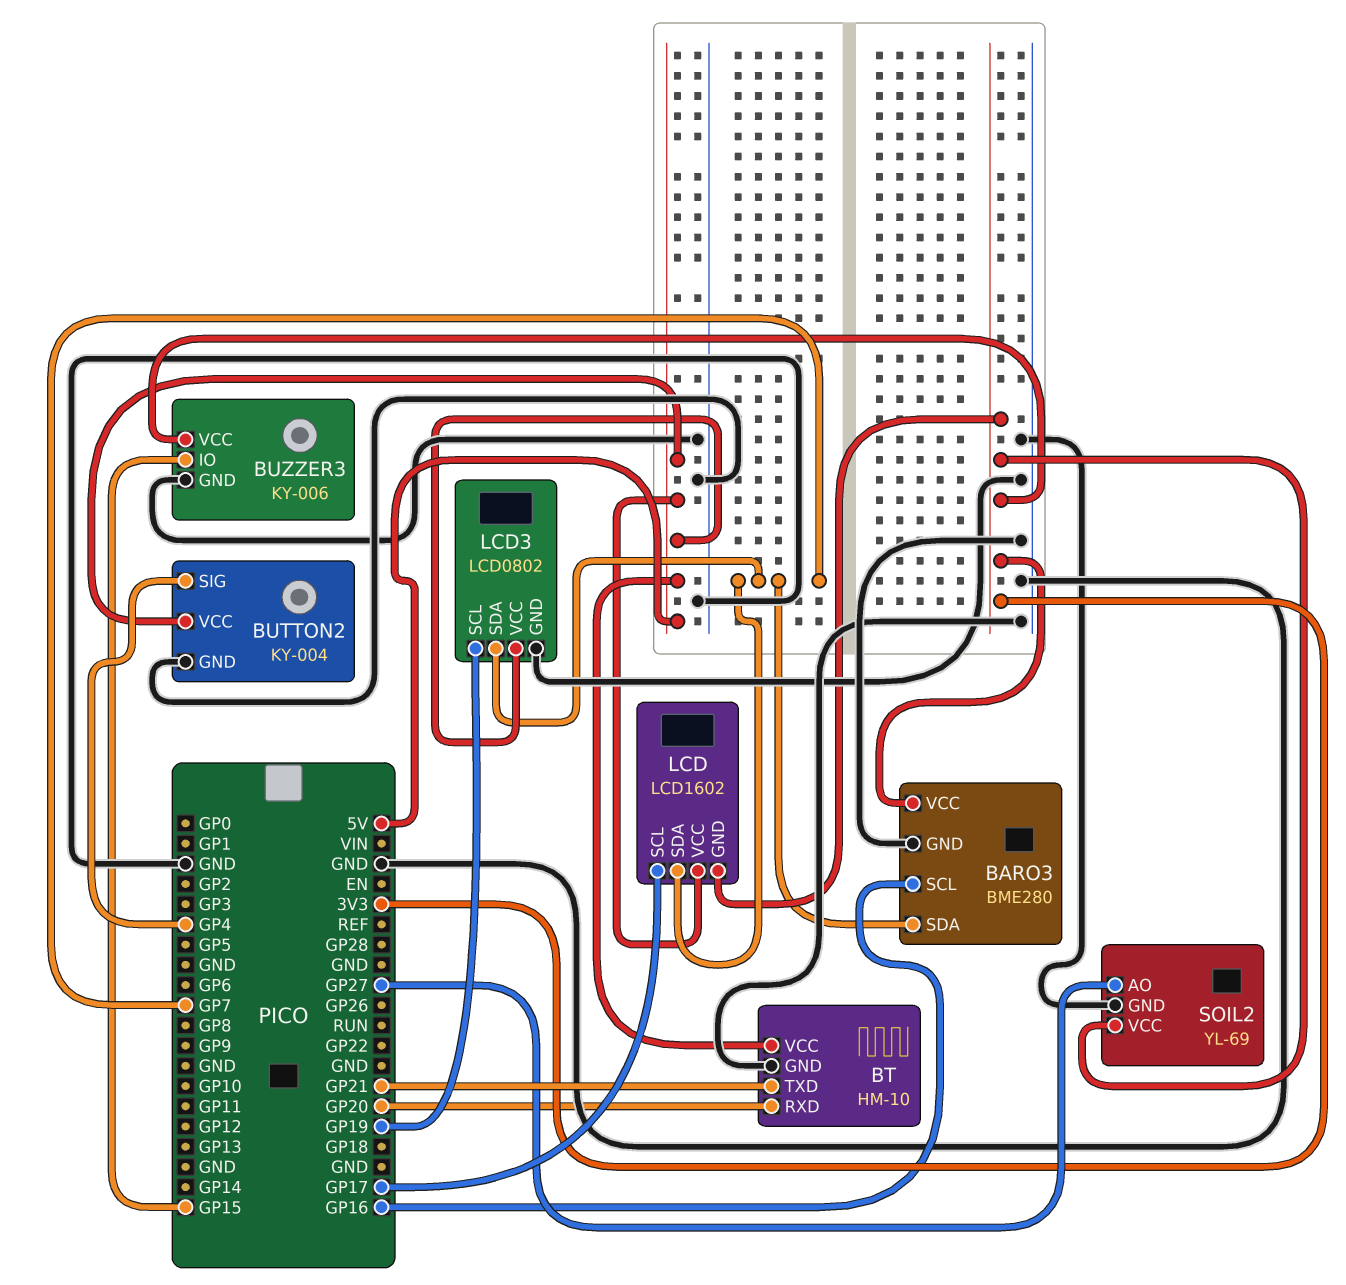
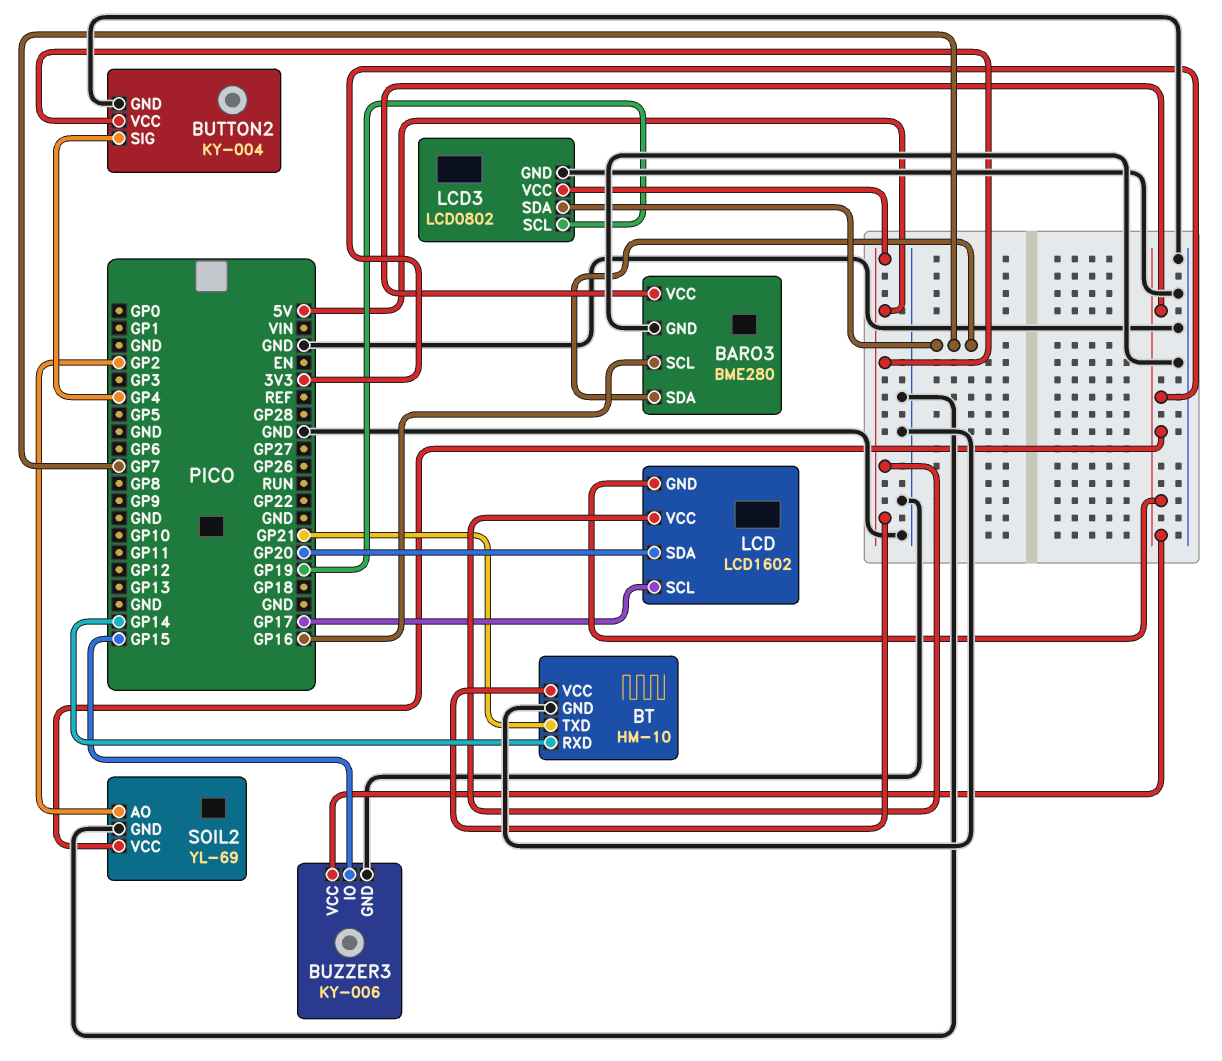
BT pin RXD: GP20 -> GP14
LCD pin SDA: GP7 -> GP20
SOIL2 pin AO: GP27 -> GP2

